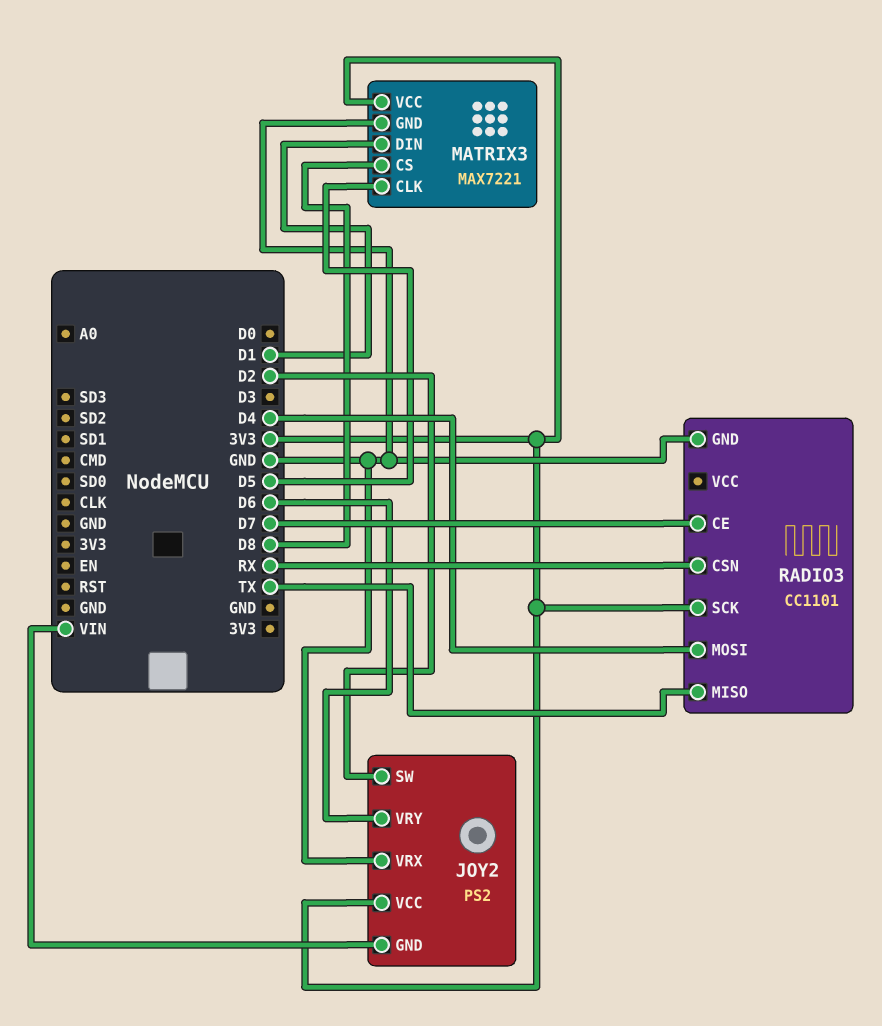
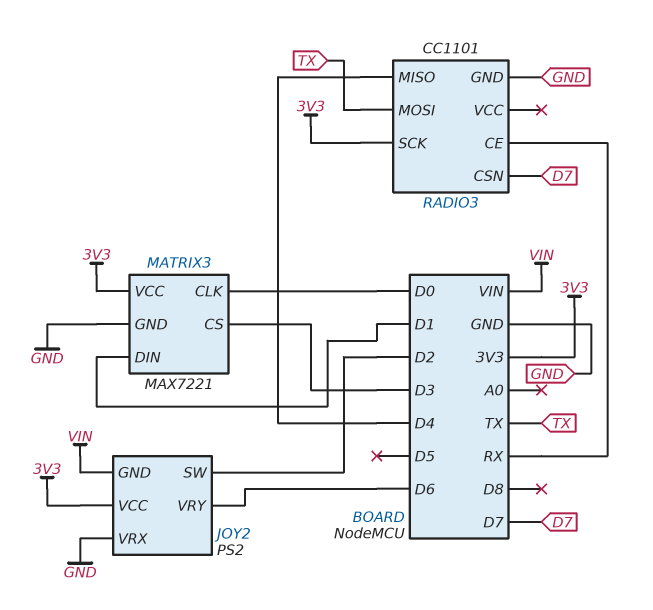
MATRIX3 pin CLK: D5 -> D0
MATRIX3 pin CS: D8 -> D3
RADIO3 pin CE: D7 -> RX
RADIO3 pin CSN: RX -> D7
RADIO3 pin MISO: TX -> D4
RADIO3 pin MOSI: D4 -> TX

